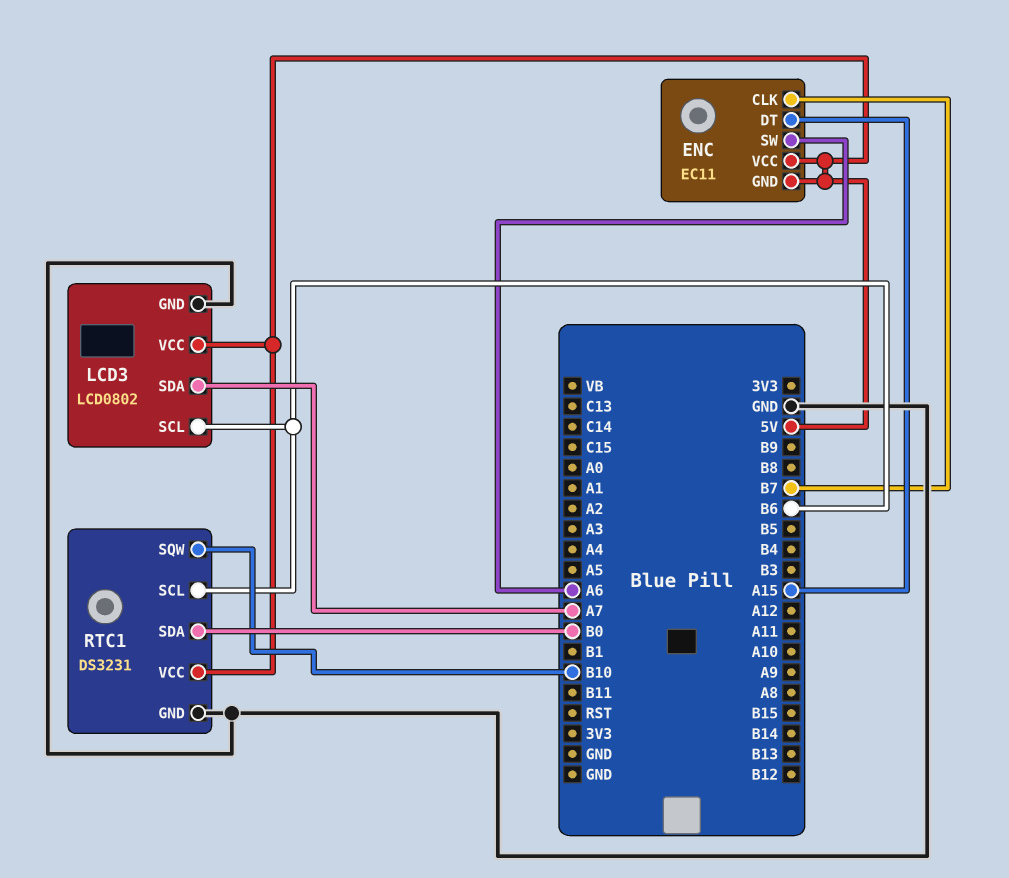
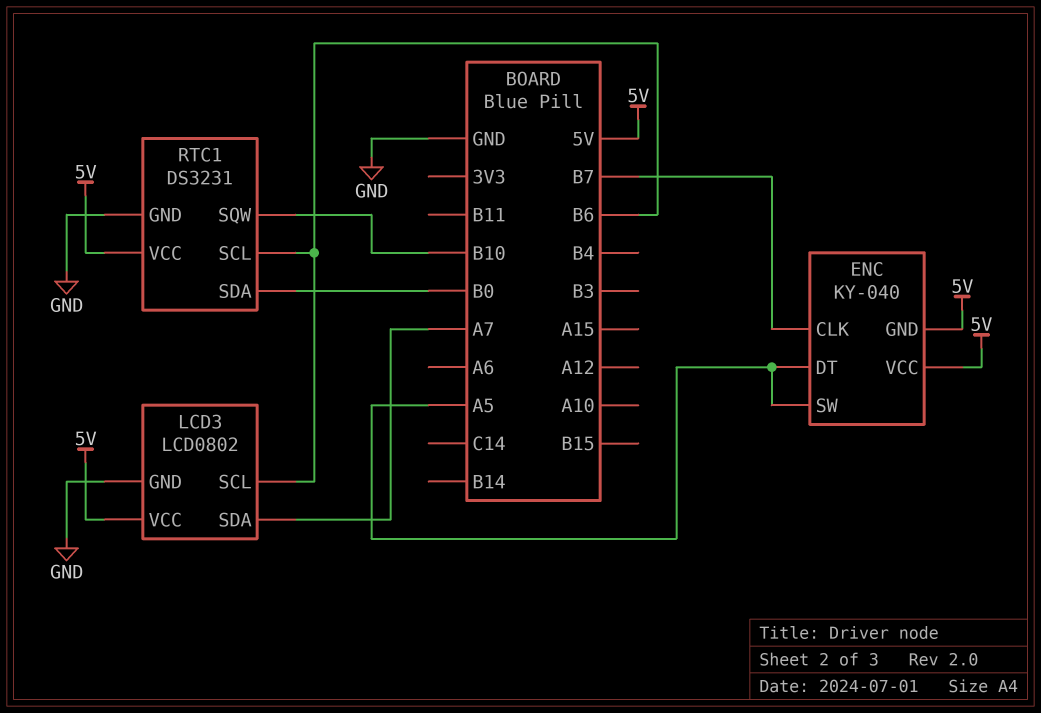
ENC: EC11 -> KY-040
ENC pin DT: A15 -> A5
ENC pin SW: A6 -> A5

